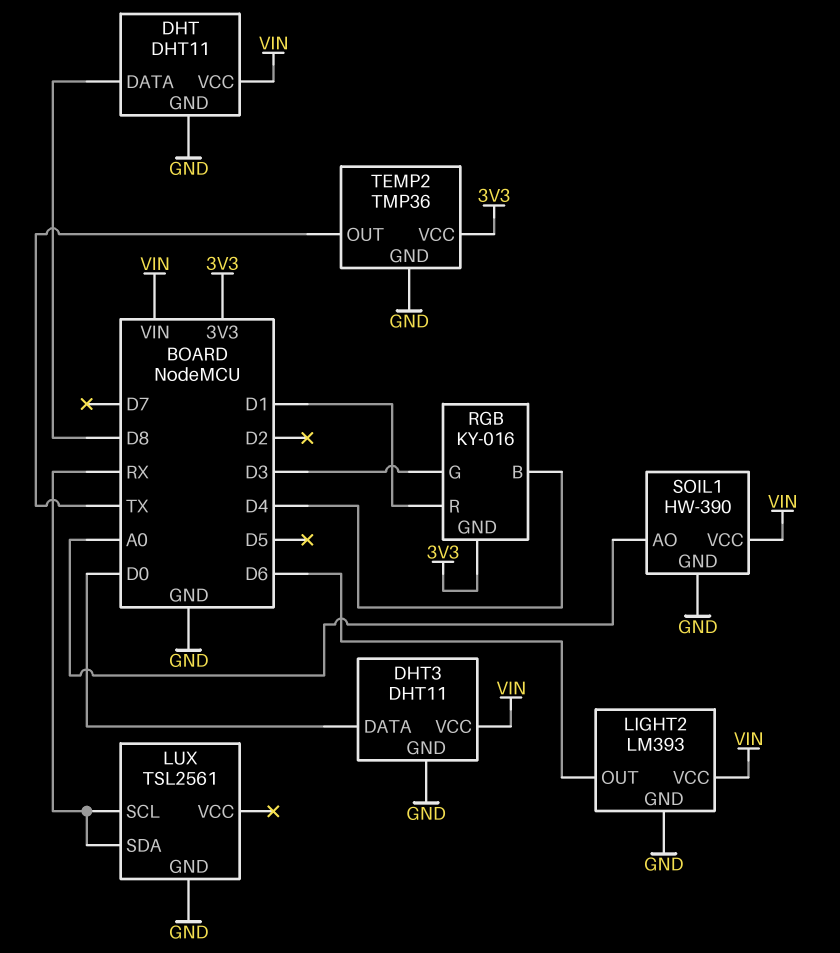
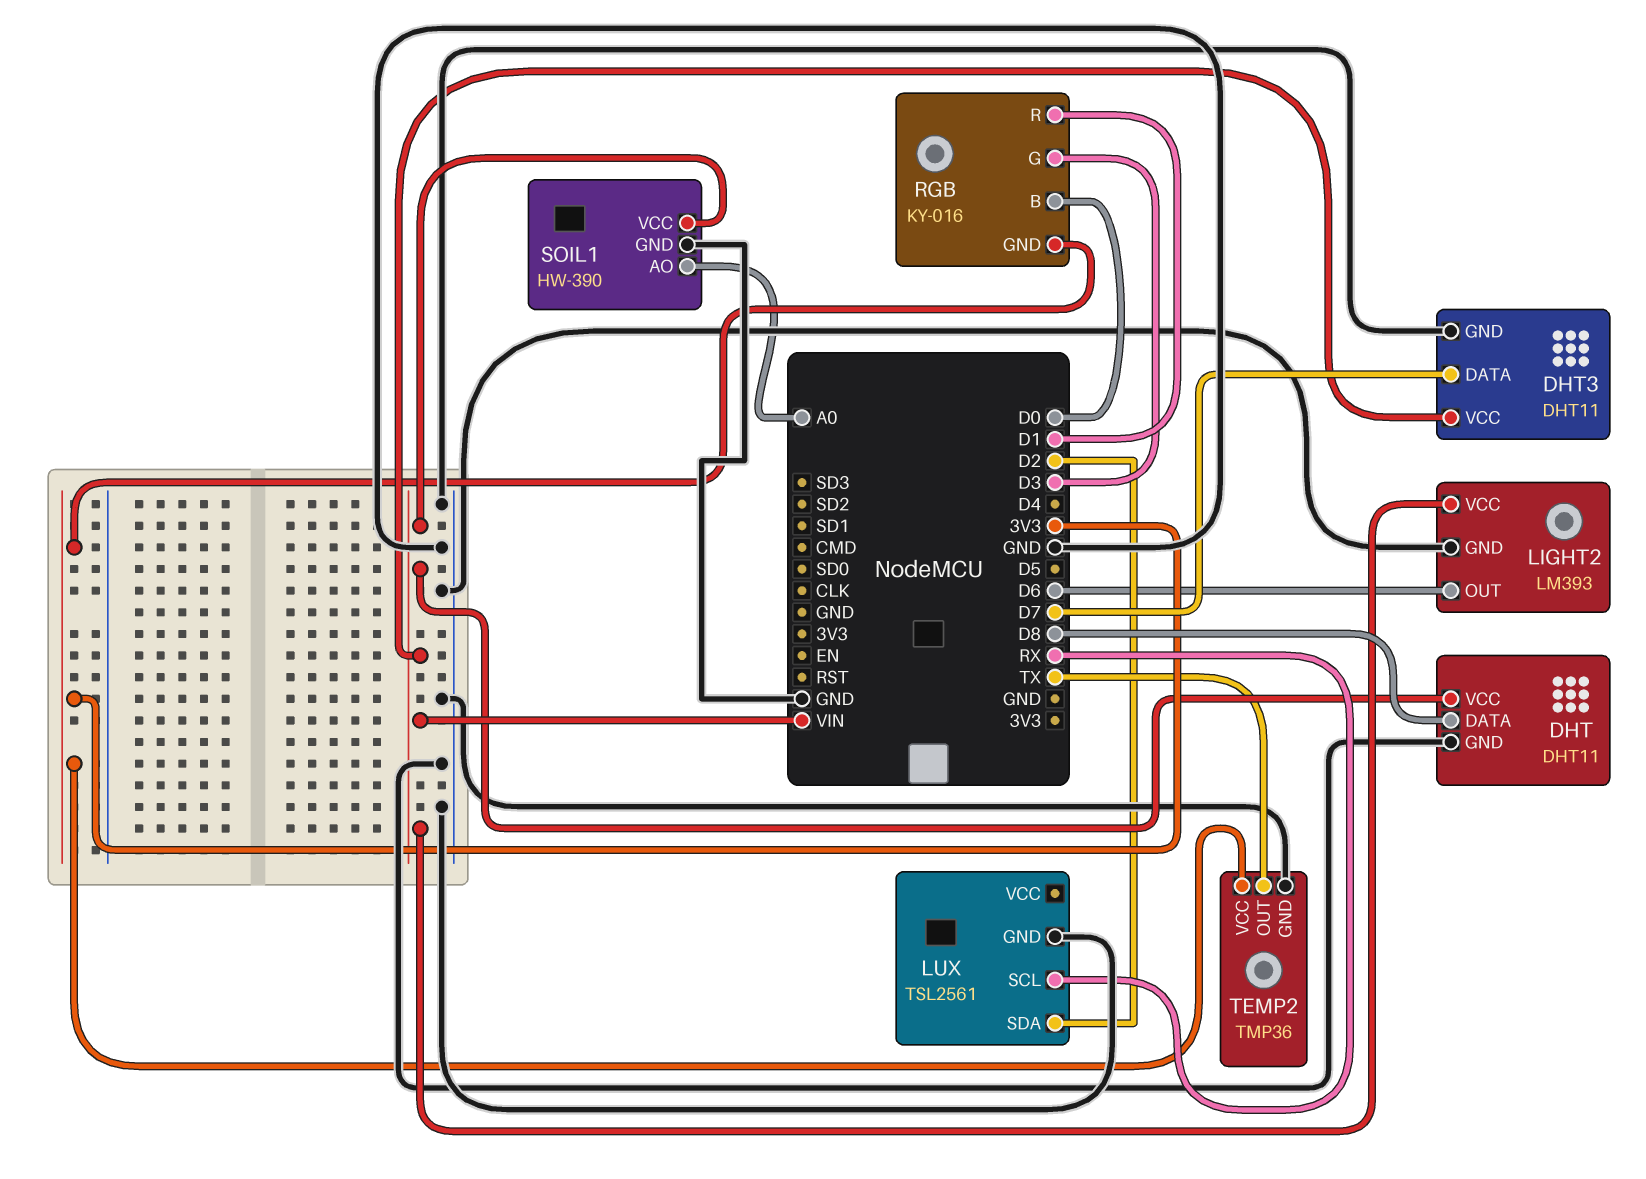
DHT3 pin DATA: D0 -> D7
LUX pin SDA: RX -> D2
RGB pin B: D4 -> D0

